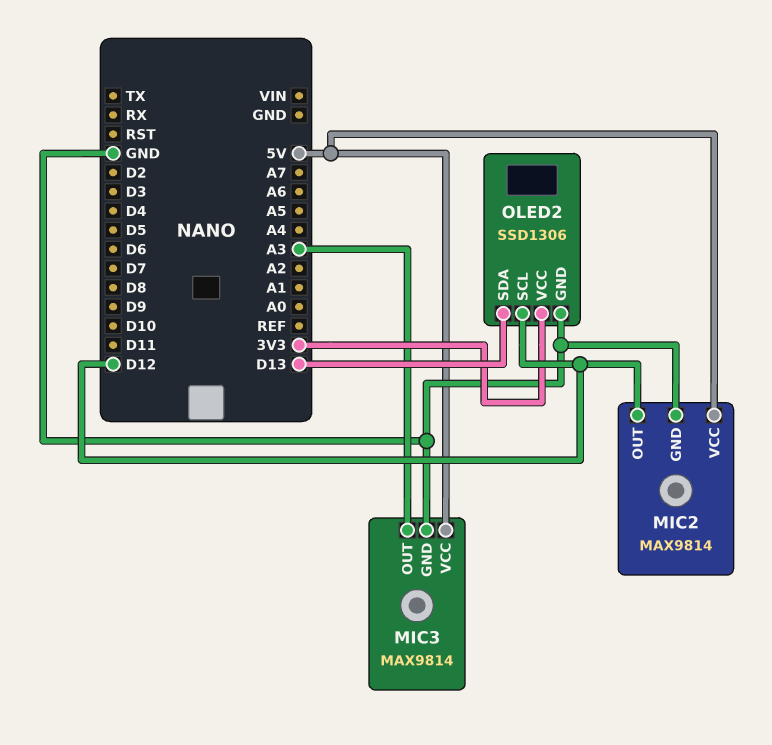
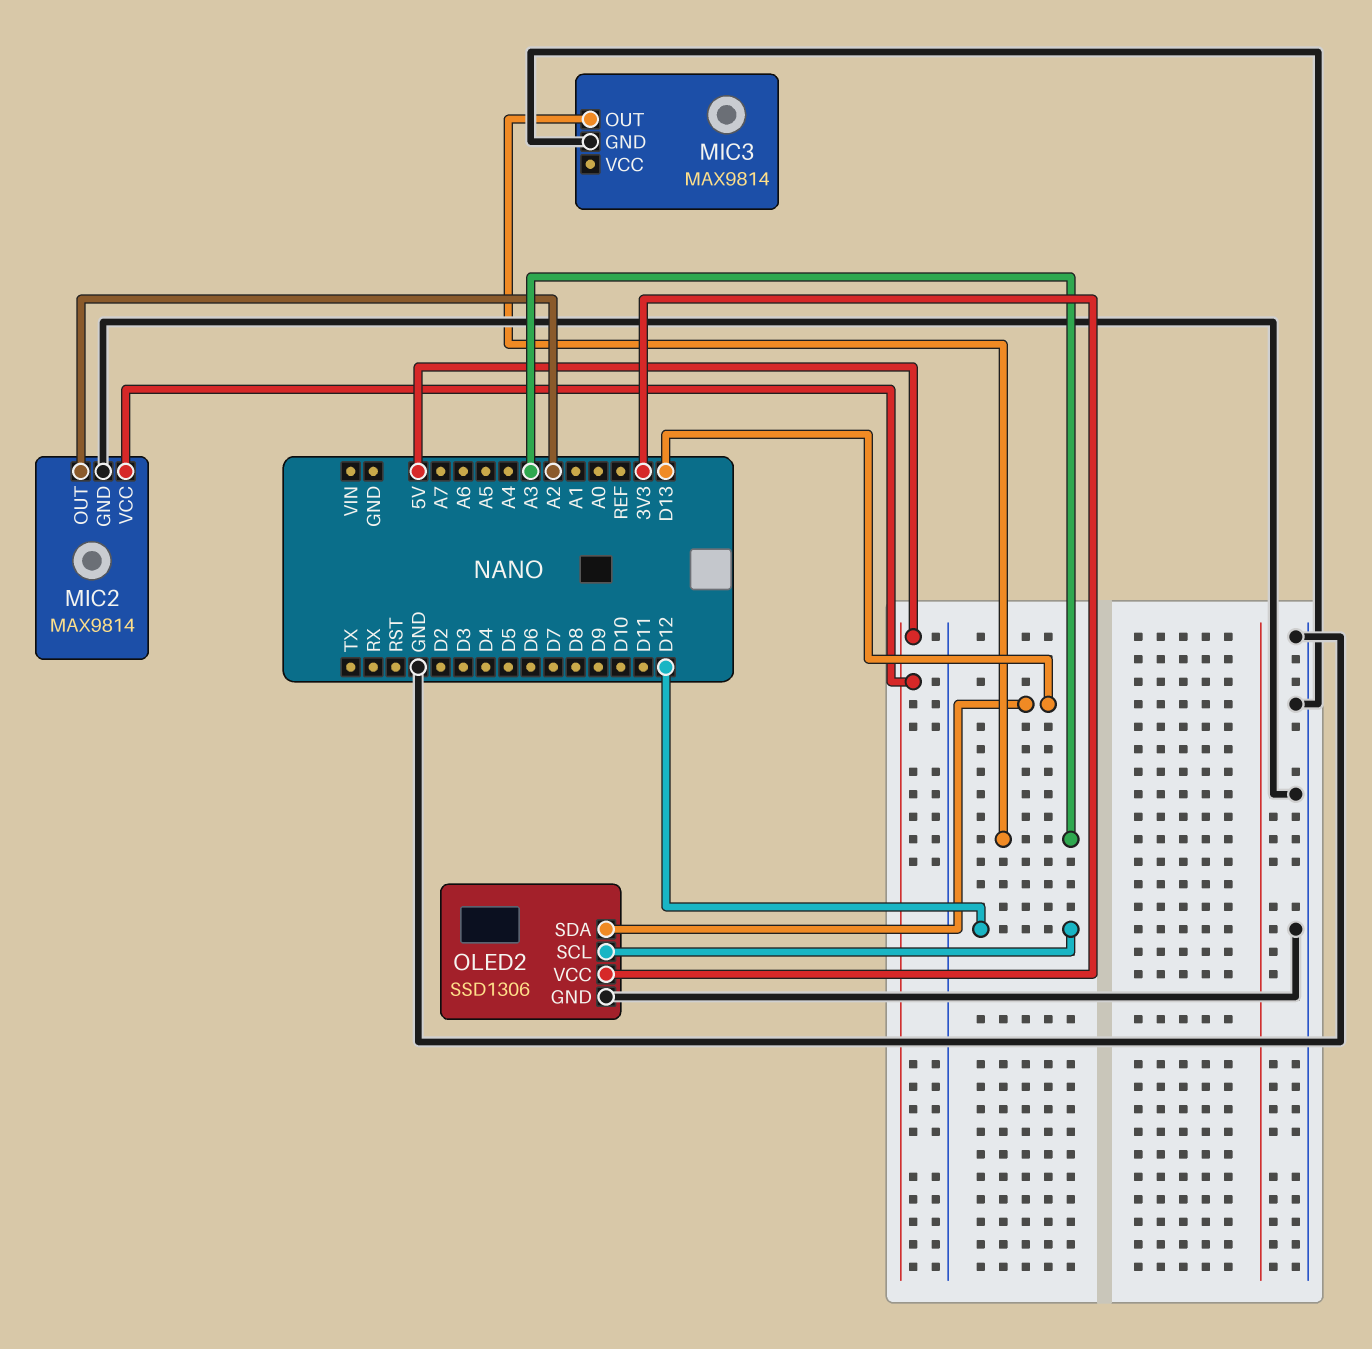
MIC2 pin OUT: D12 -> A2
MIC3 pin VCC: 5V -> none

